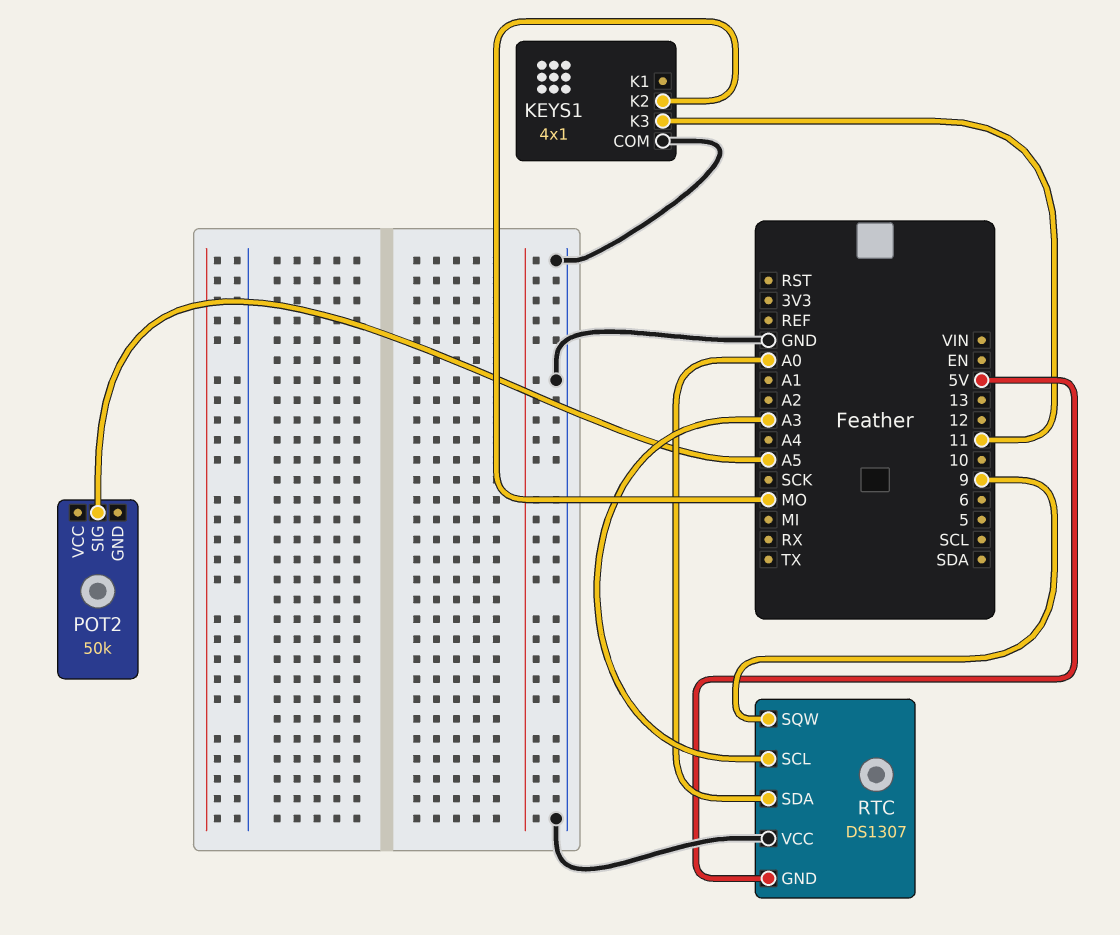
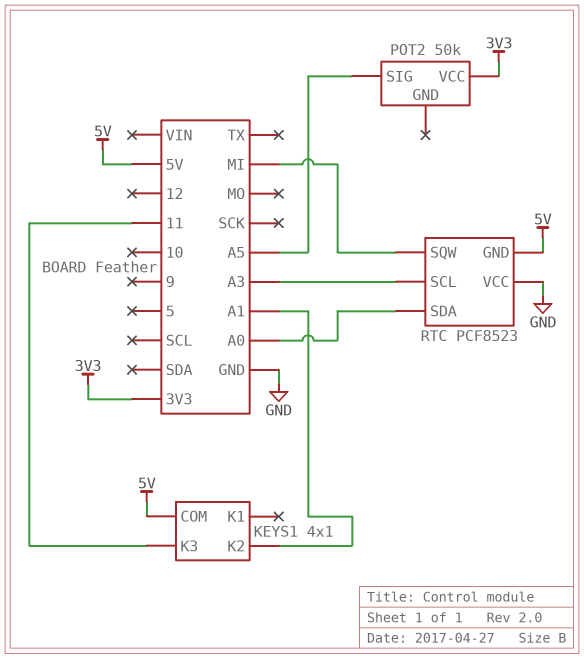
KEYS1 pin COM: GND -> 5V
KEYS1 pin K2: MO -> A1
POT2 pin VCC: none -> 3V3
RTC: DS1307 -> PCF8523
RTC pin SQW: 9 -> MI

